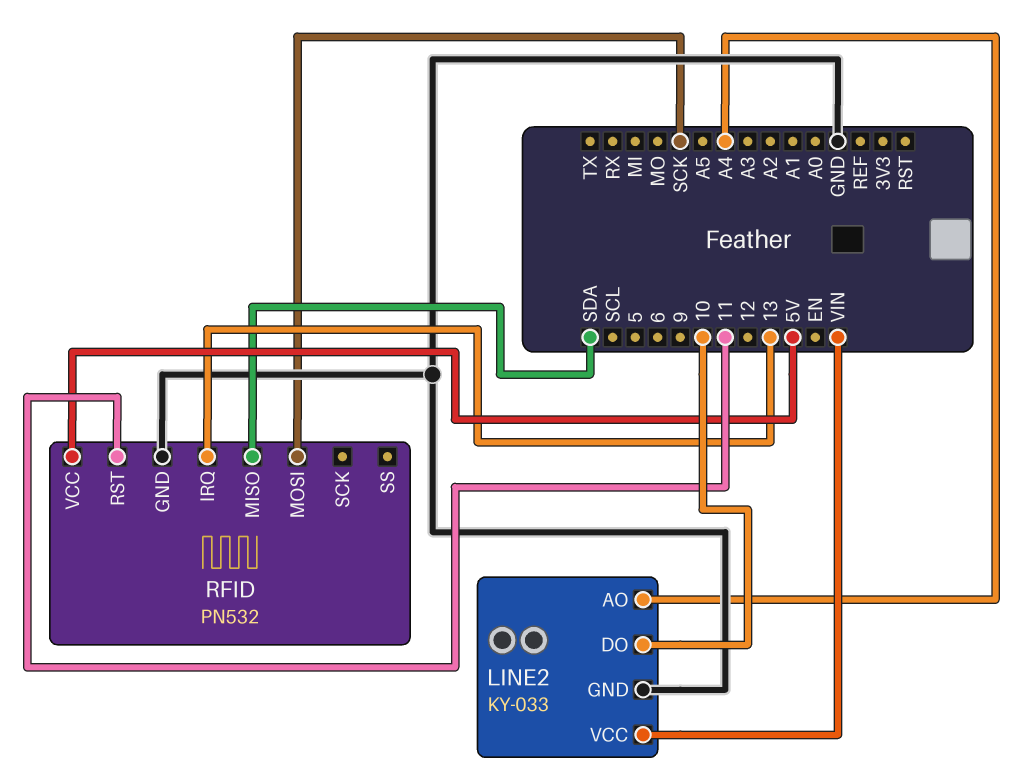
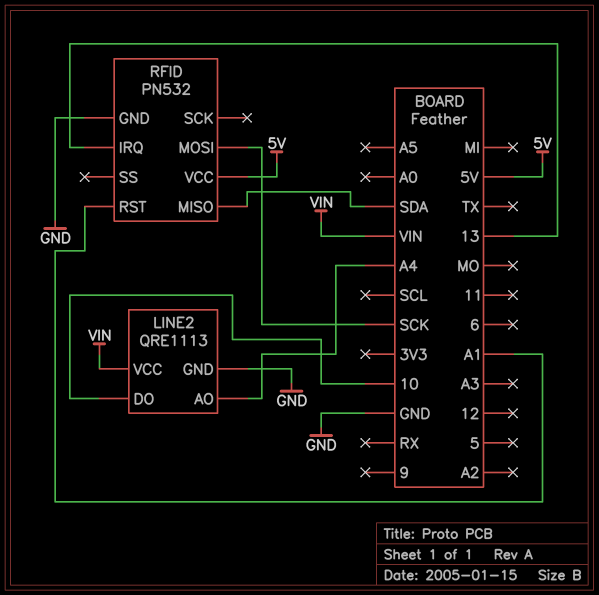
LINE2: KY-033 -> QRE1113
RFID pin RST: 11 -> A1

